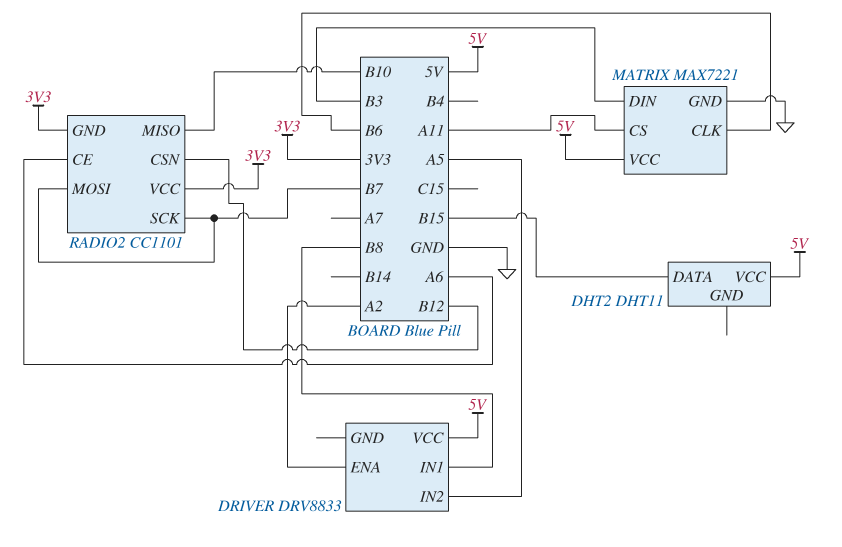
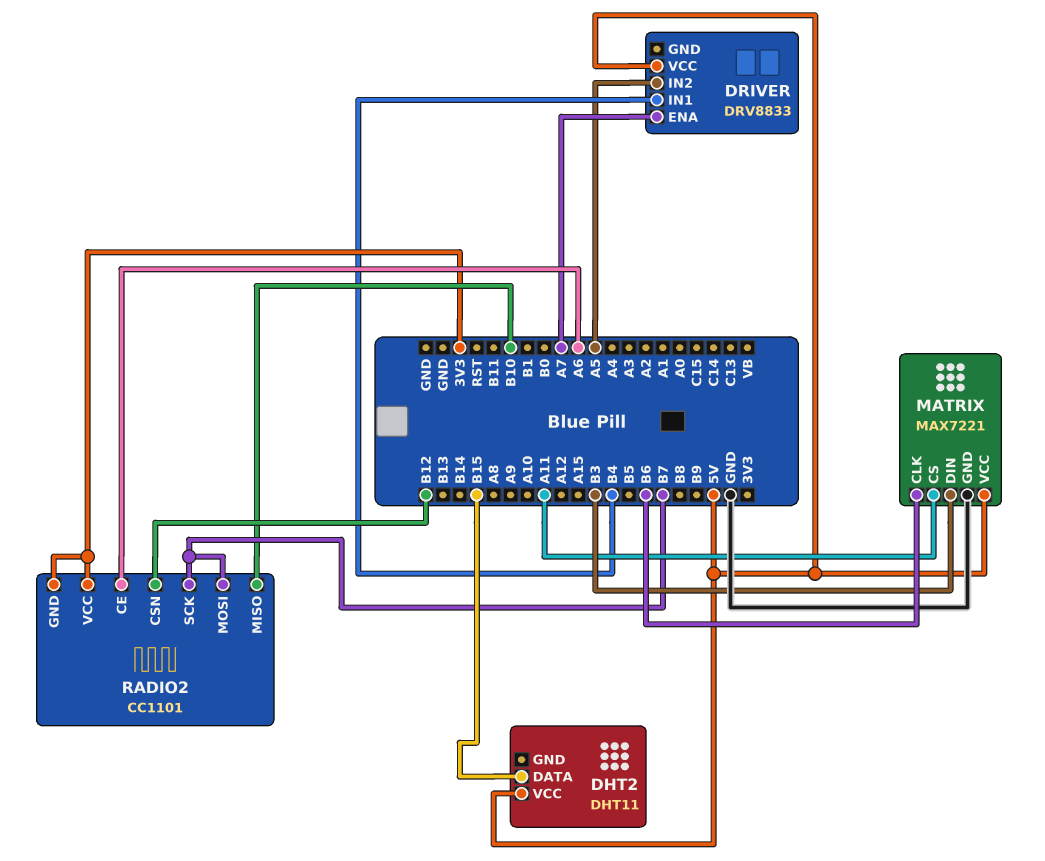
DRIVER pin ENA: A2 -> A7
DRIVER pin IN1: B8 -> B4

